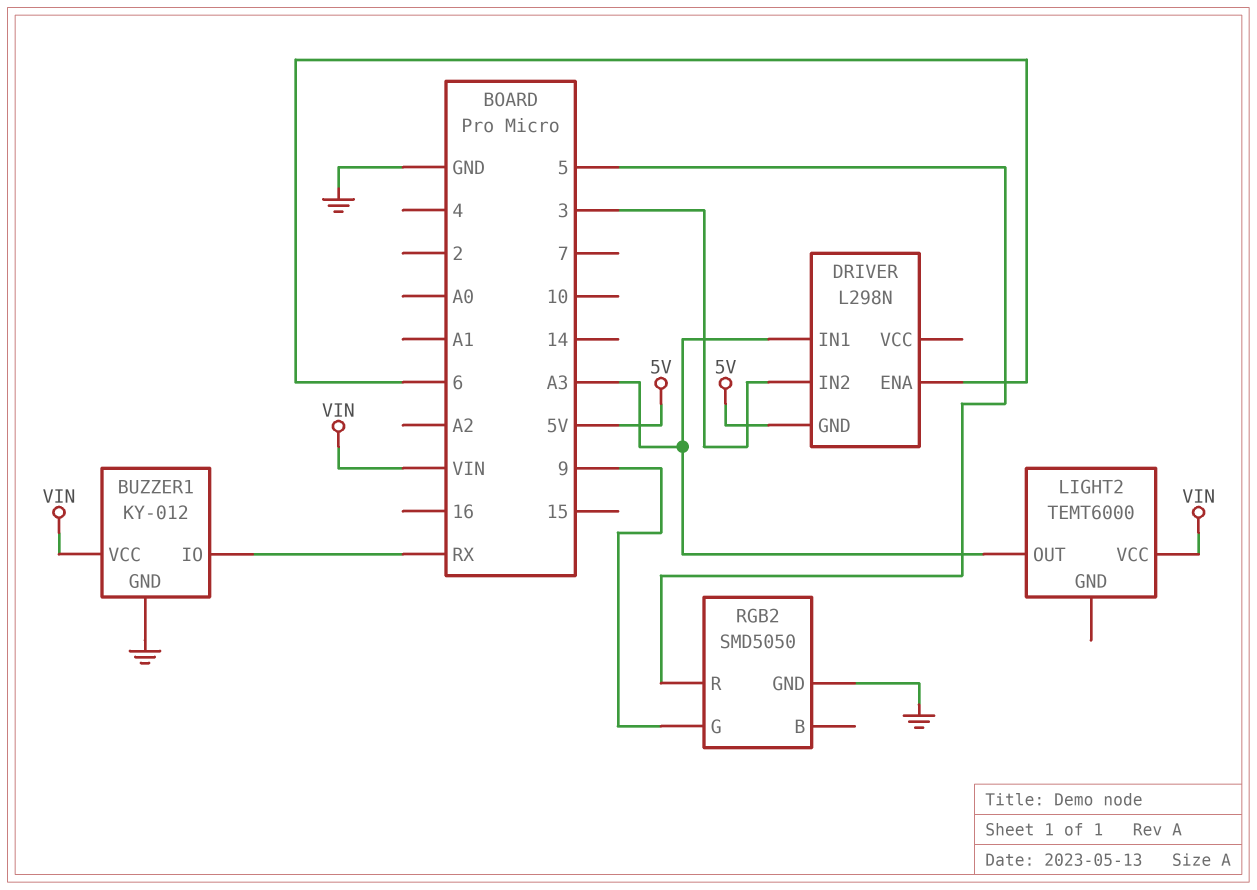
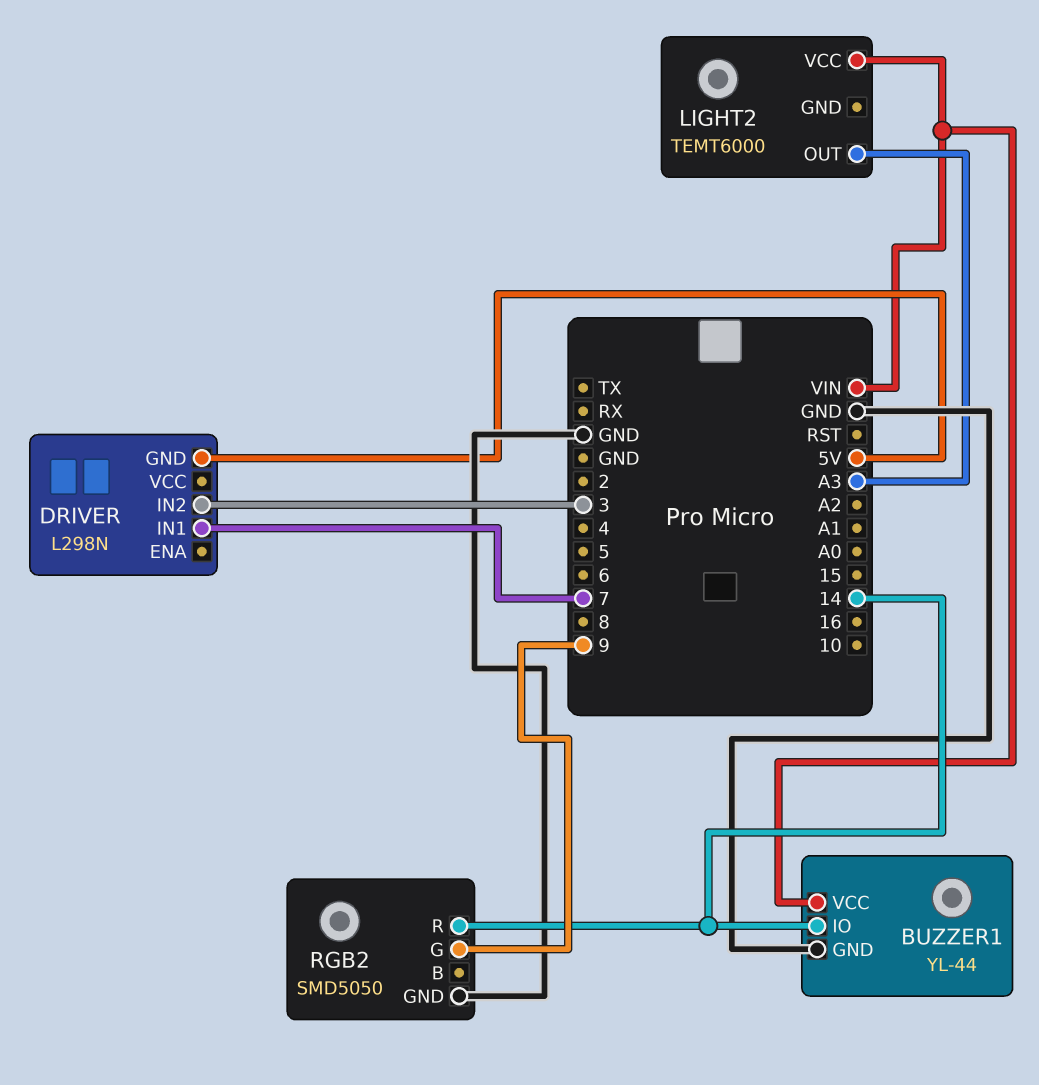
BUZZER1: KY-012 -> YL-44
BUZZER1 pin IO: RX -> 14
DRIVER pin ENA: 6 -> none
DRIVER pin IN1: A3 -> 7
RGB2 pin R: 5 -> 14

